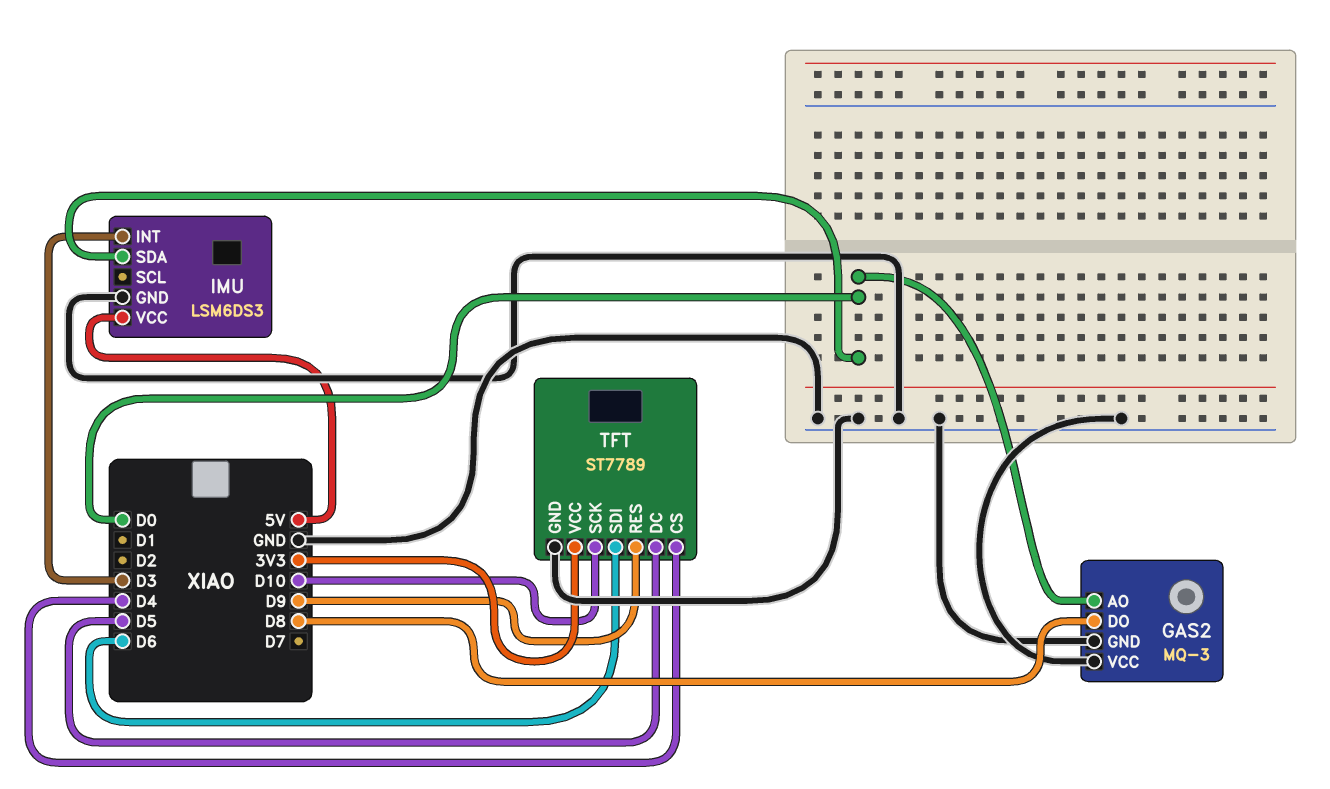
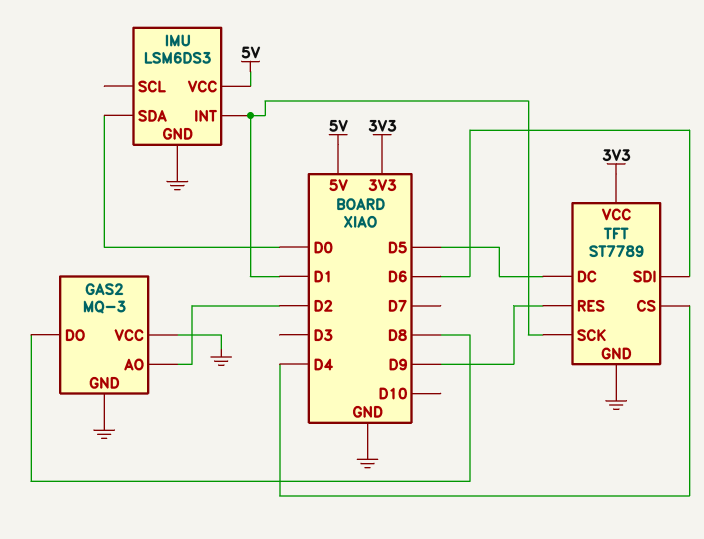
GAS2 pin AO: D0 -> D2
IMU pin INT: D3 -> D1
TFT pin SCK: D10 -> D1

